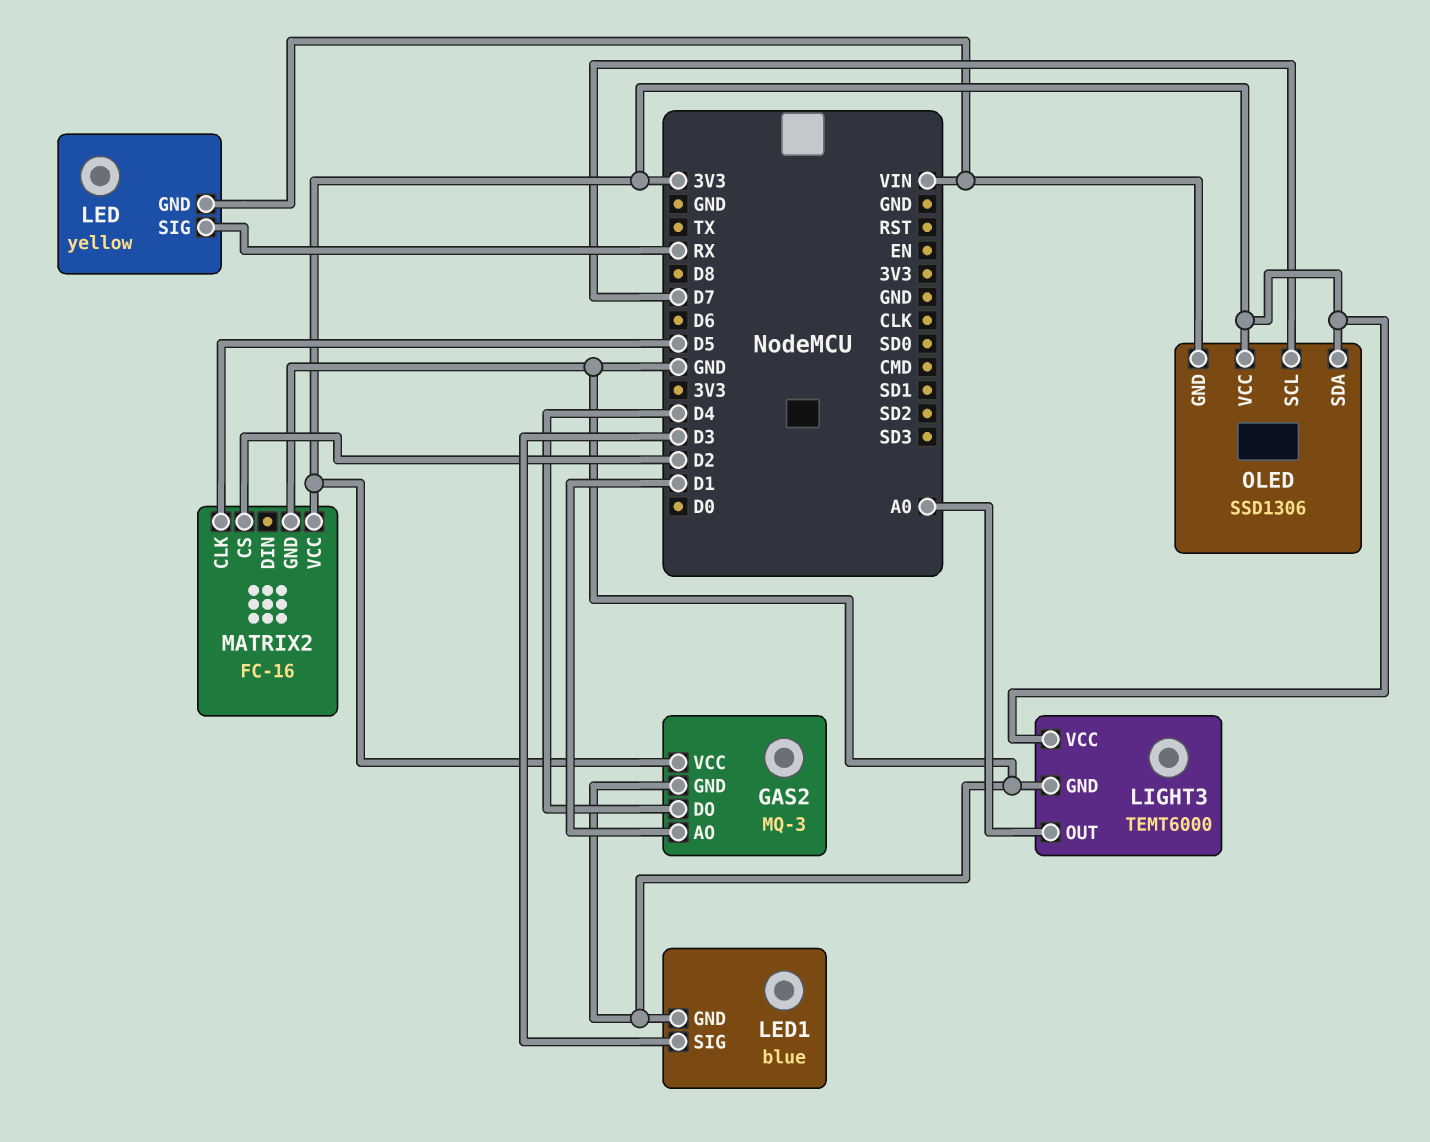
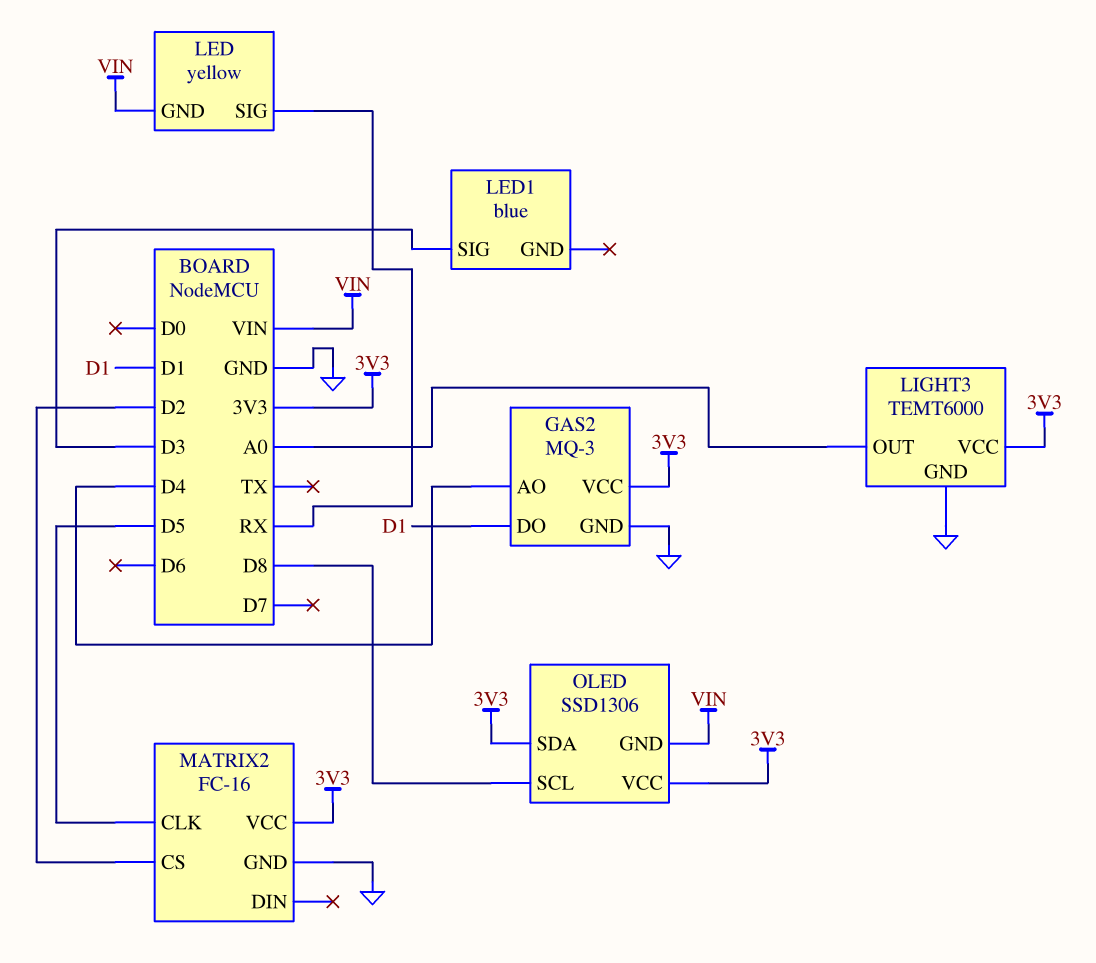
GAS2 pin AO: D1 -> D4
GAS2 pin DO: D4 -> D1
LED1 pin GND: GND -> none
OLED pin SCL: D7 -> D8

